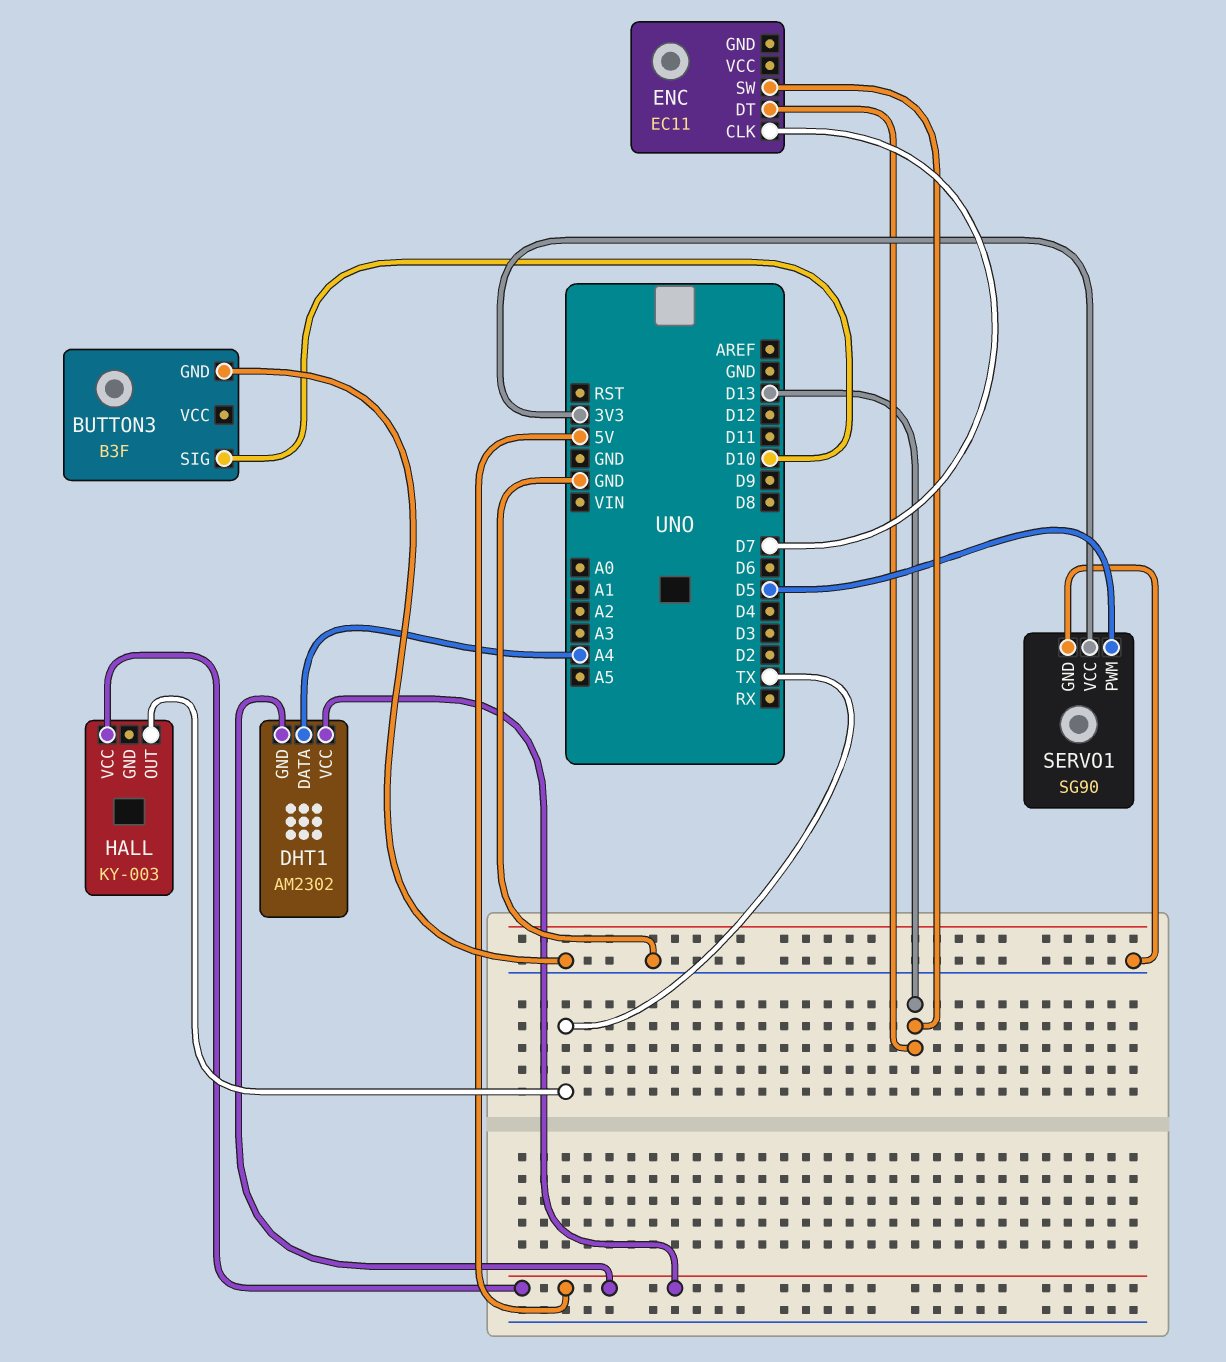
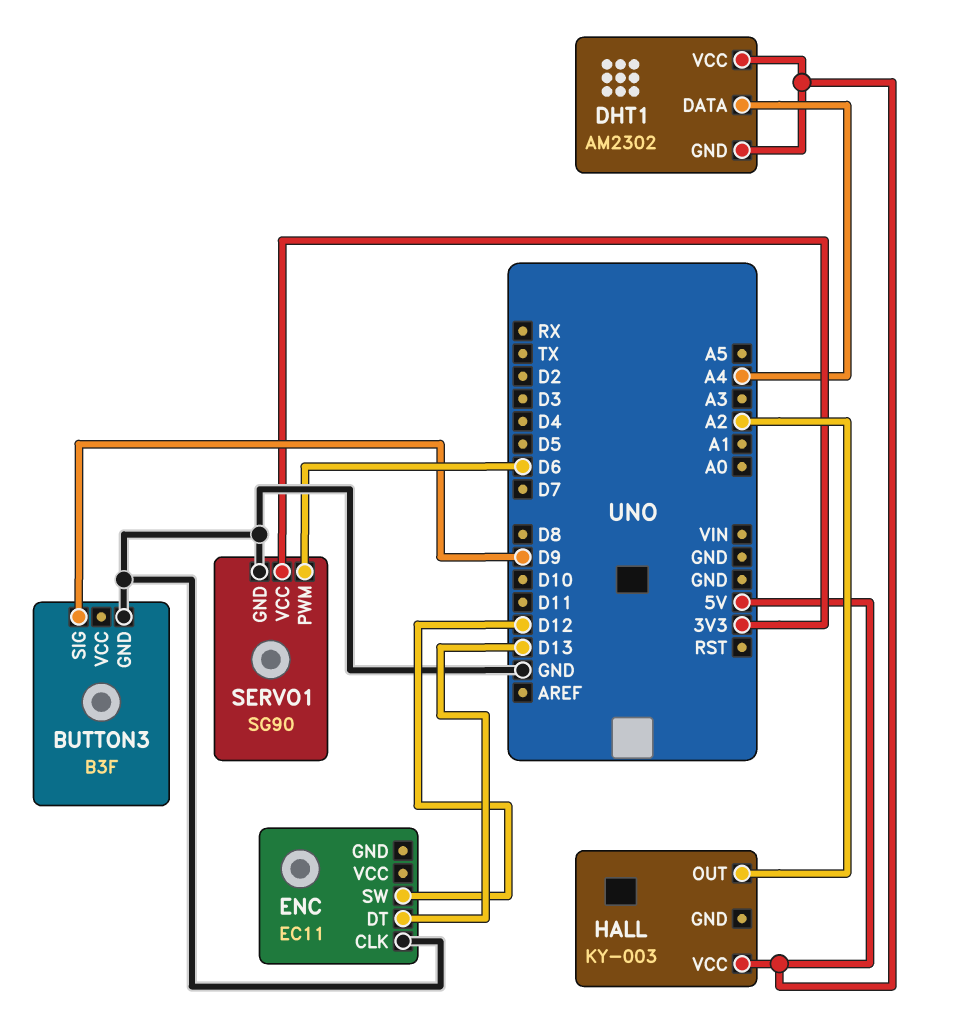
BUTTON3 pin SIG: D10 -> D9
ENC pin CLK: D7 -> GND
ENC pin SW: D13 -> D12
HALL pin OUT: TX -> A2
SERVO1 pin PWM: D5 -> D6

